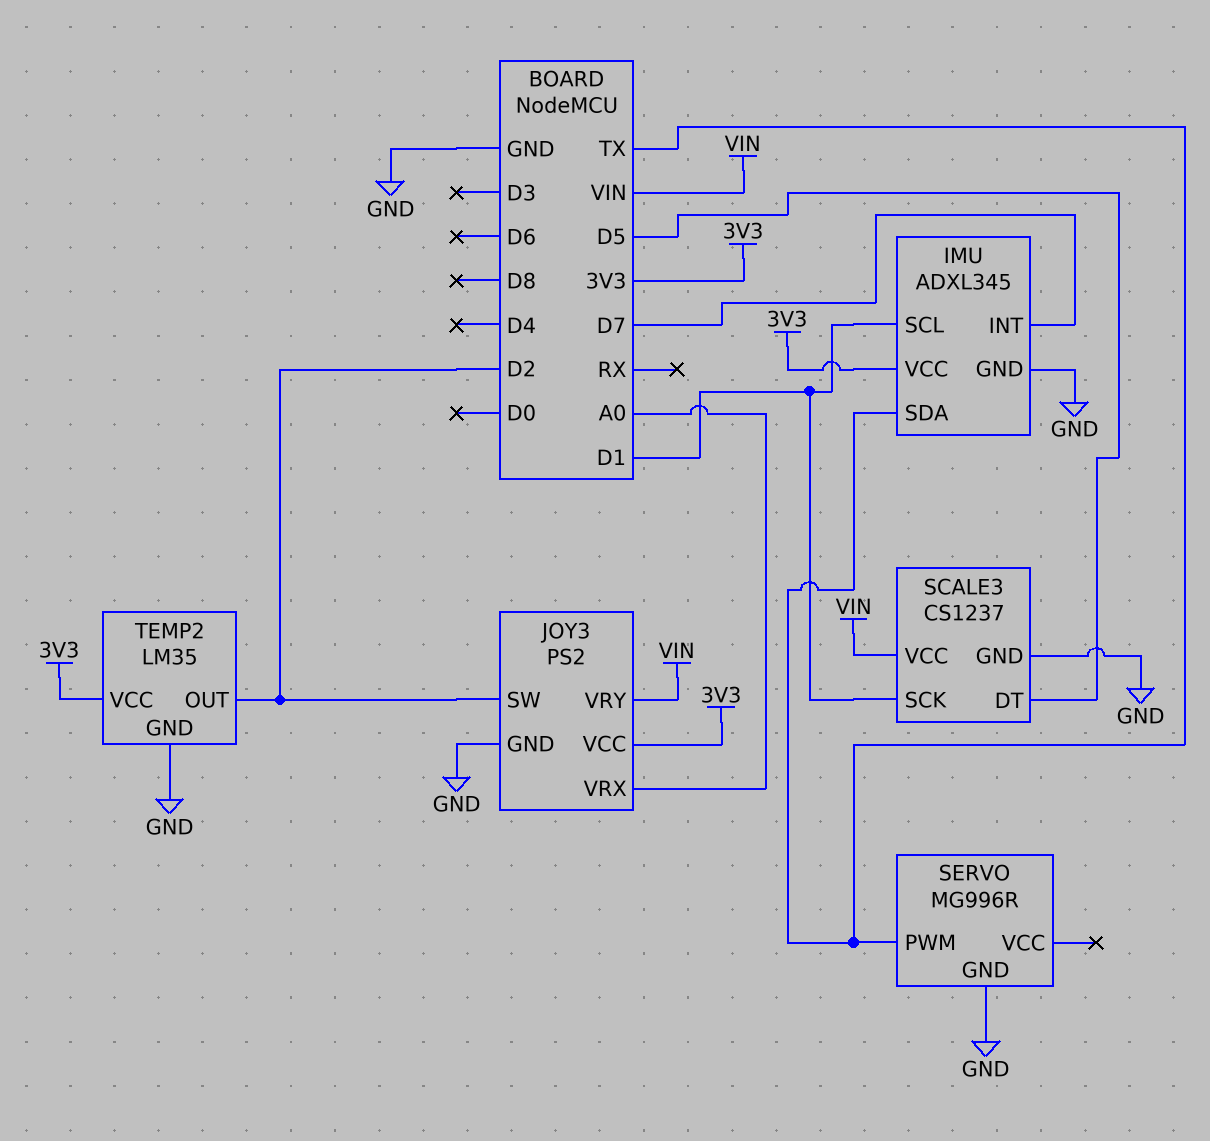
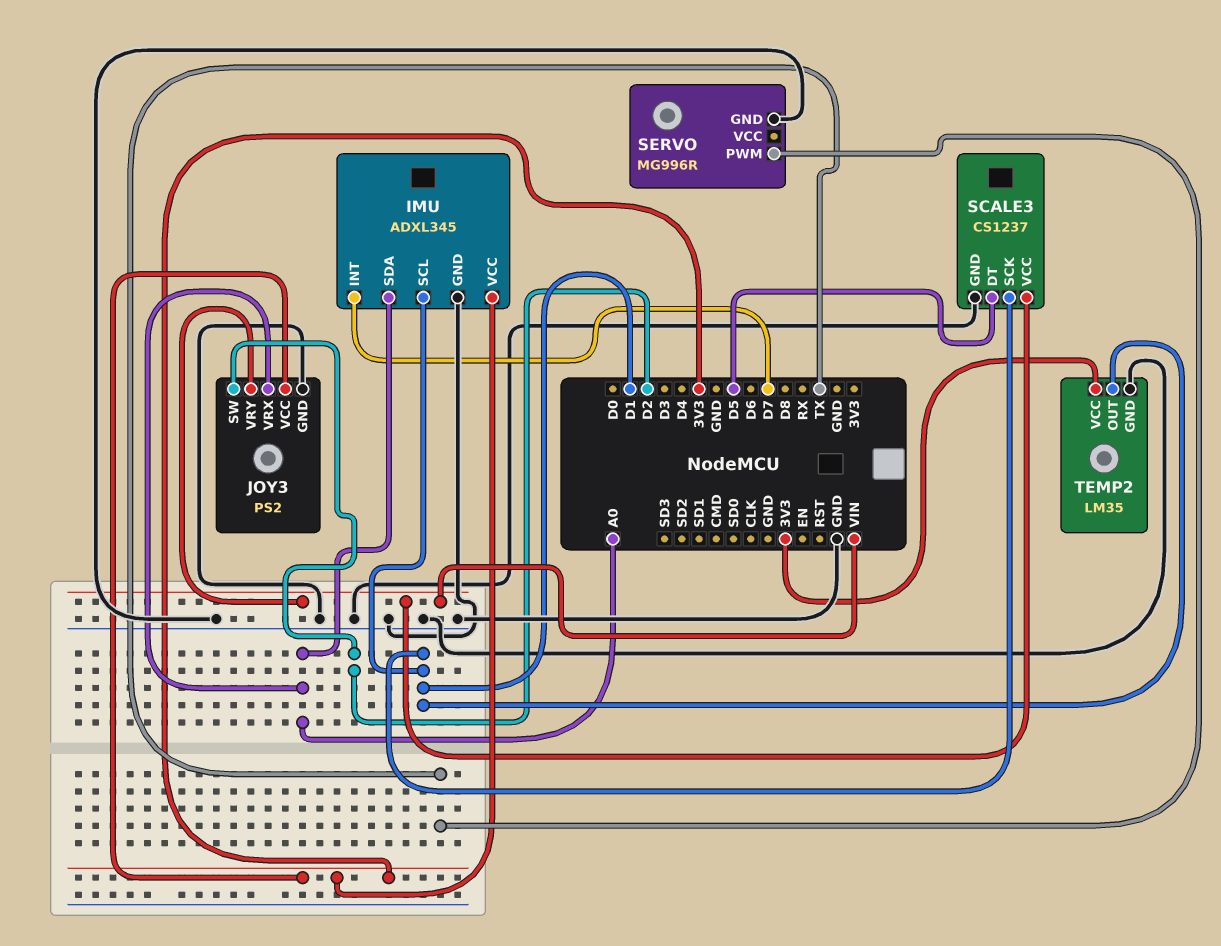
IMU pin SDA: TX -> A0
TEMP2 pin OUT: D2 -> D1

